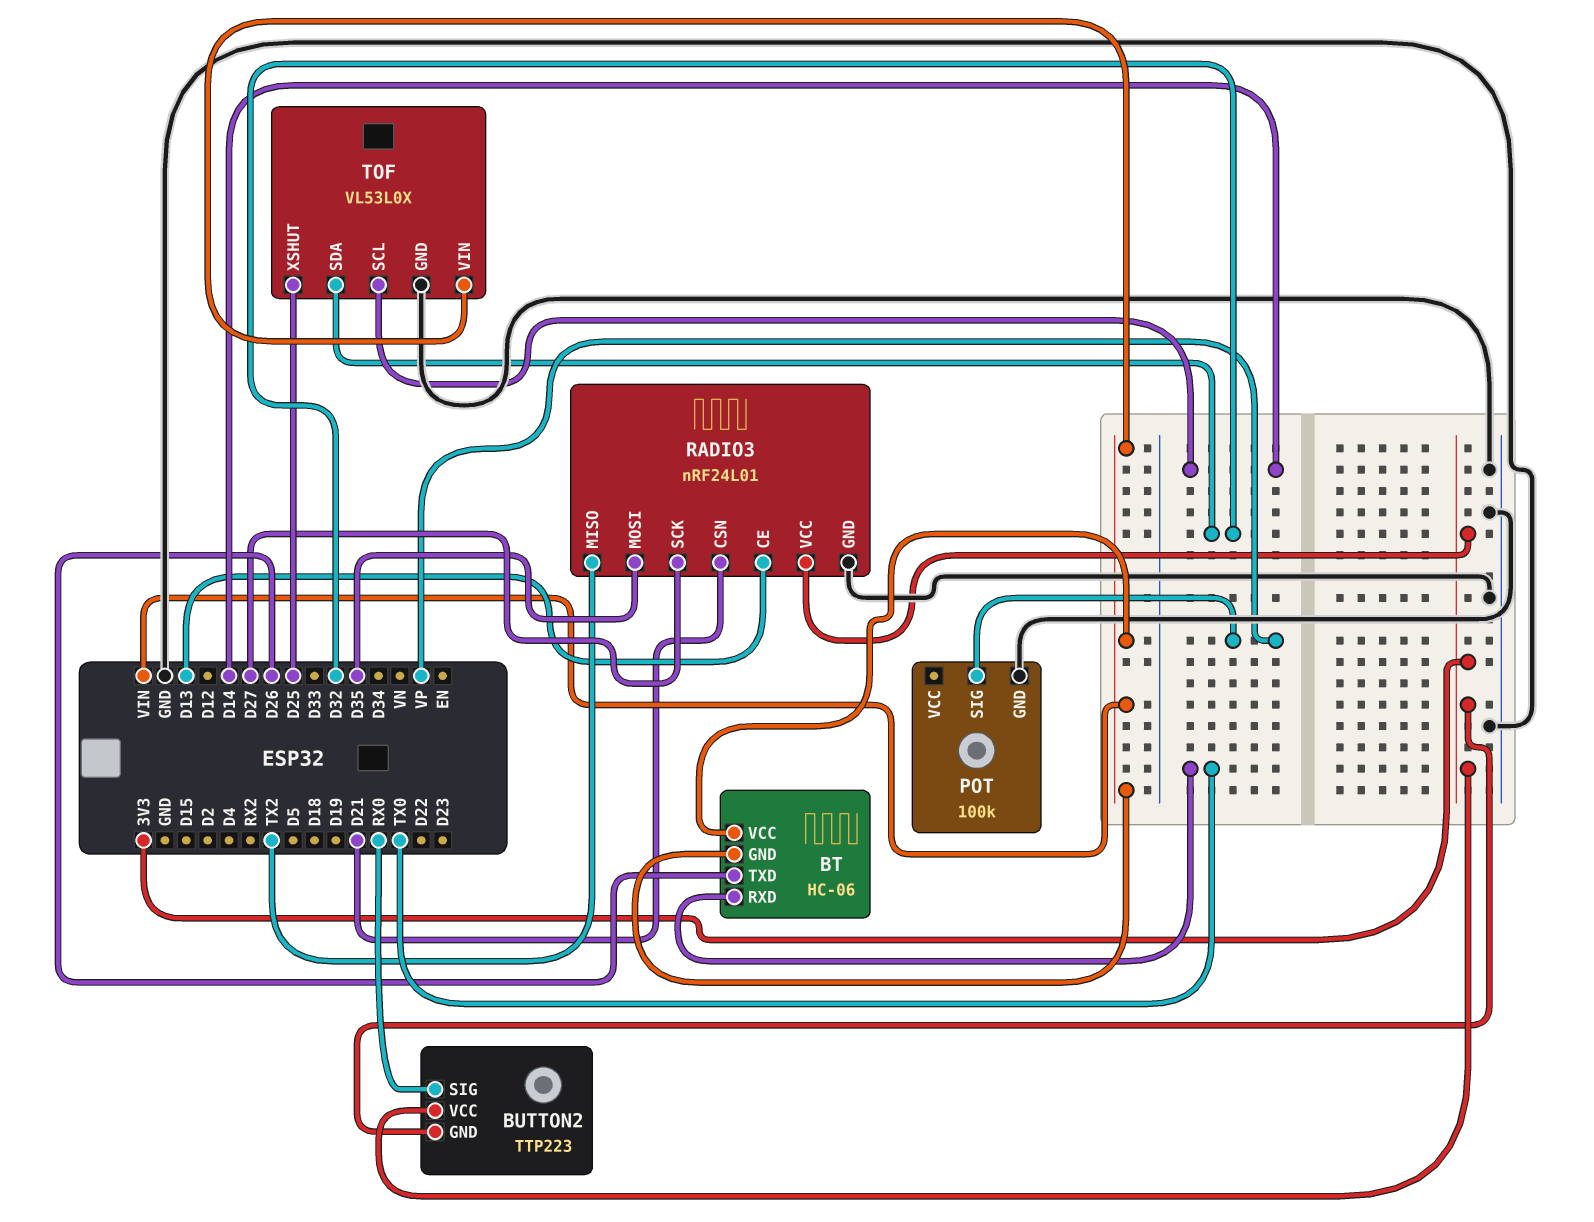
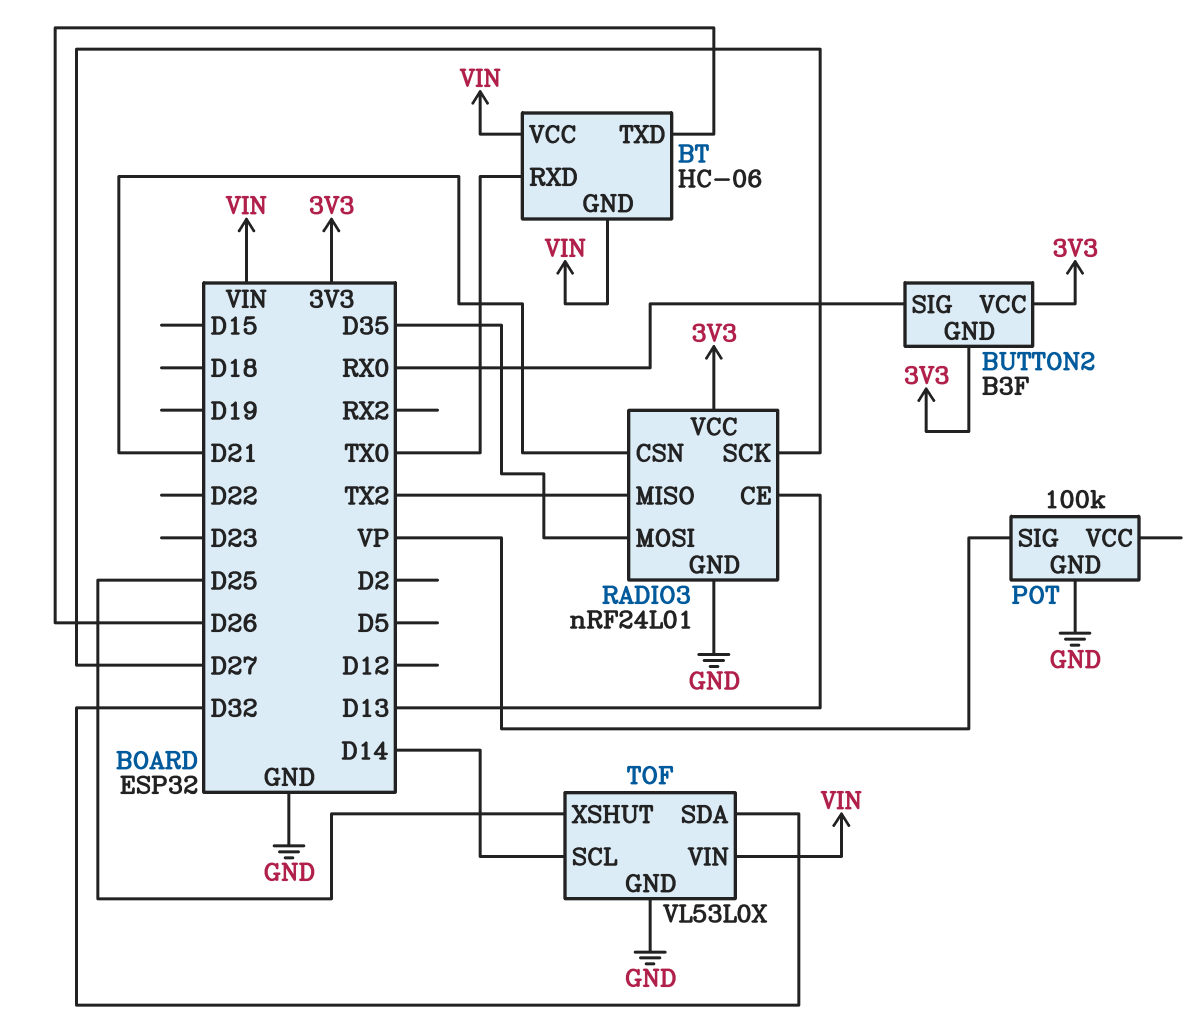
BUTTON2: TTP223 -> B3F

